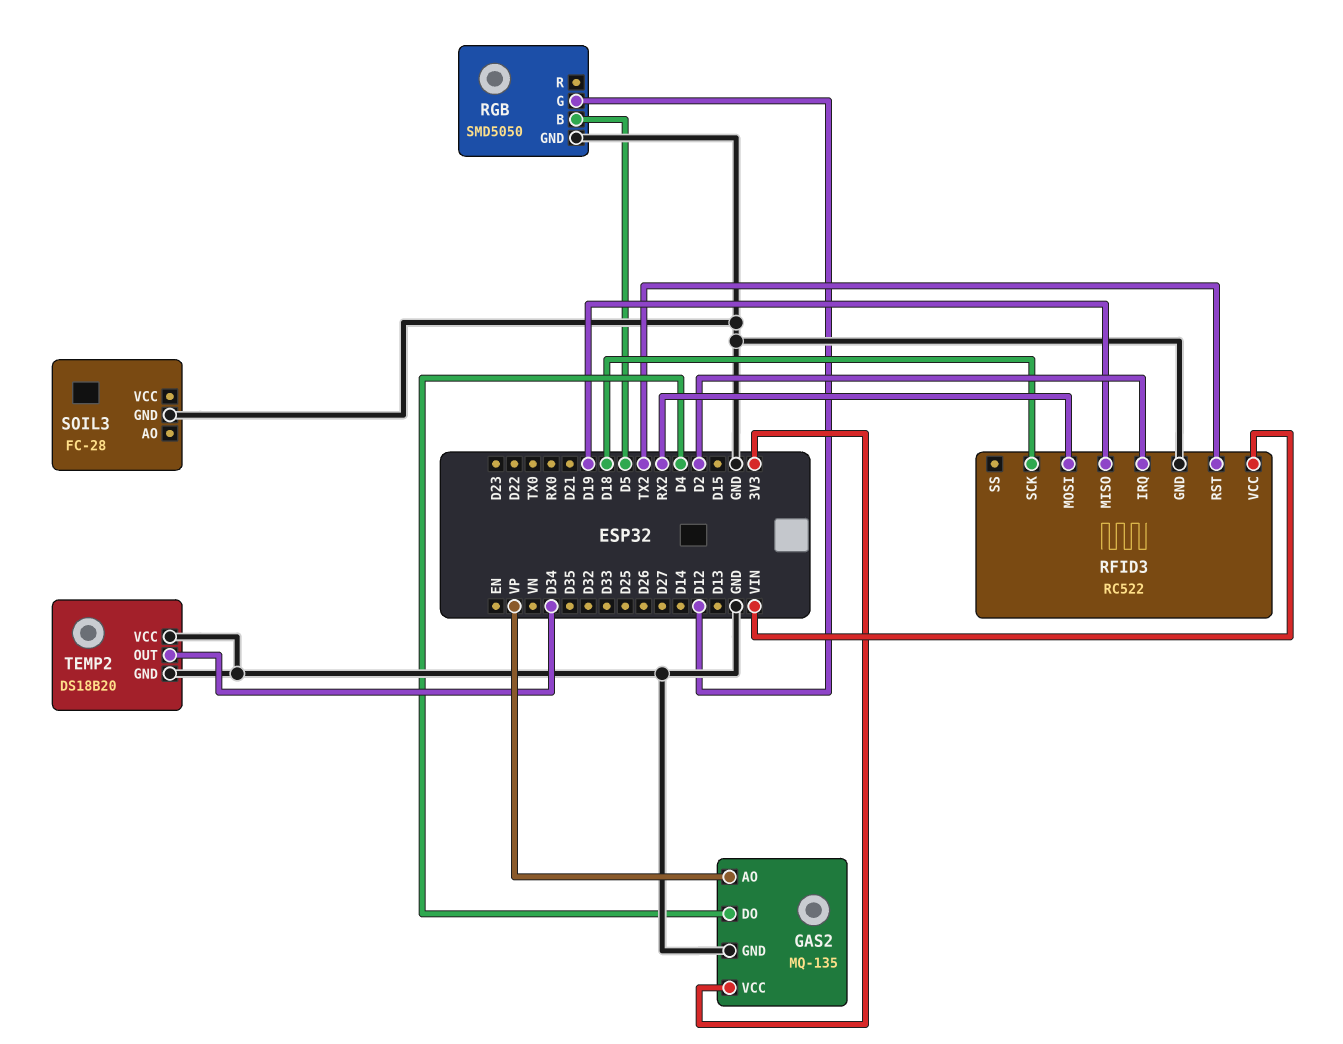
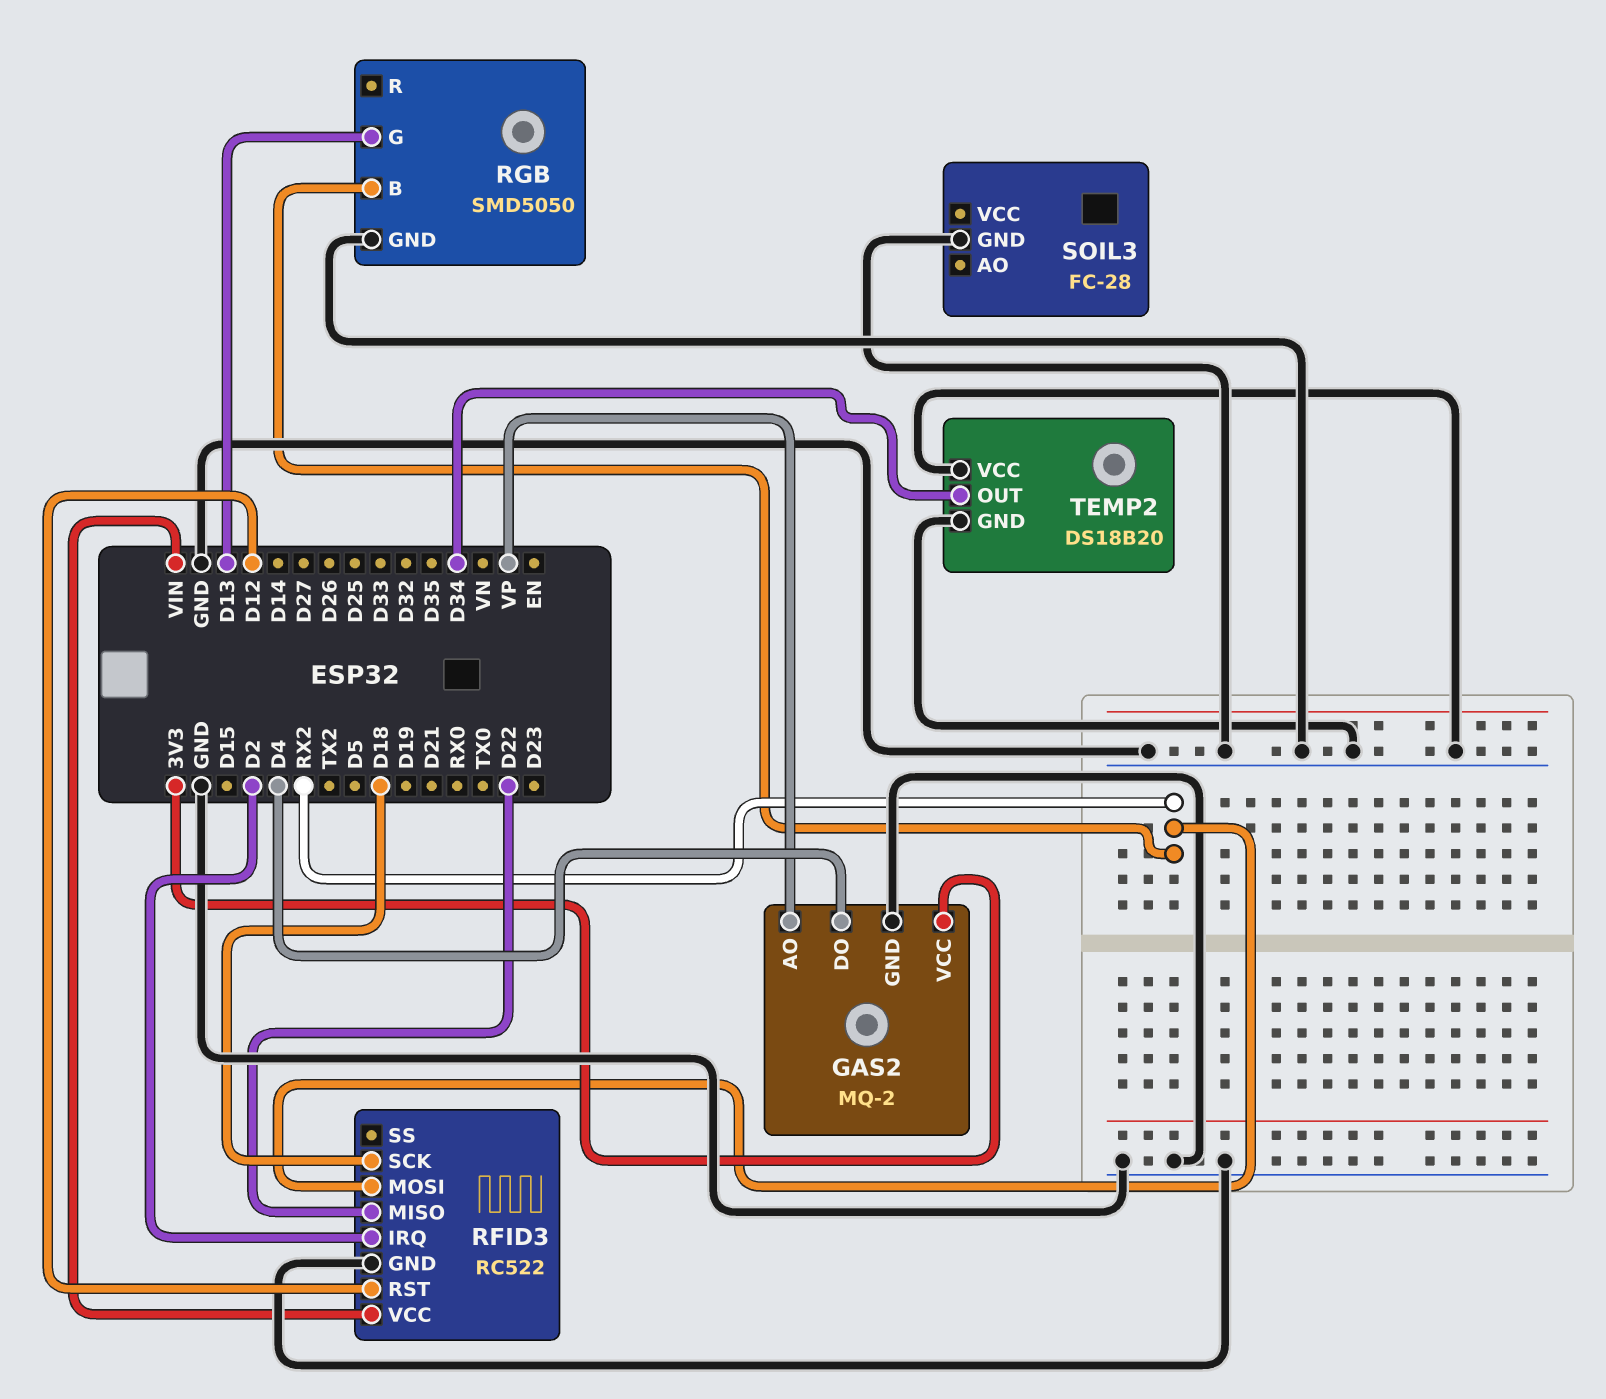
GAS2: MQ-135 -> MQ-2
RFID3 pin MISO: D19 -> D22
RFID3 pin RST: TX2 -> D12
RGB pin B: D5 -> RX2
RGB pin G: D12 -> D13

